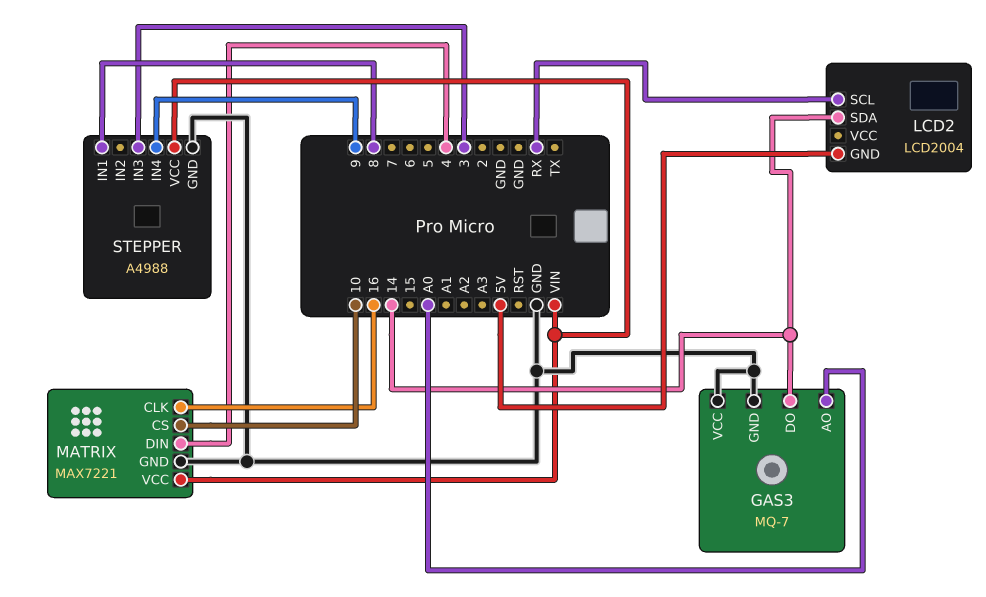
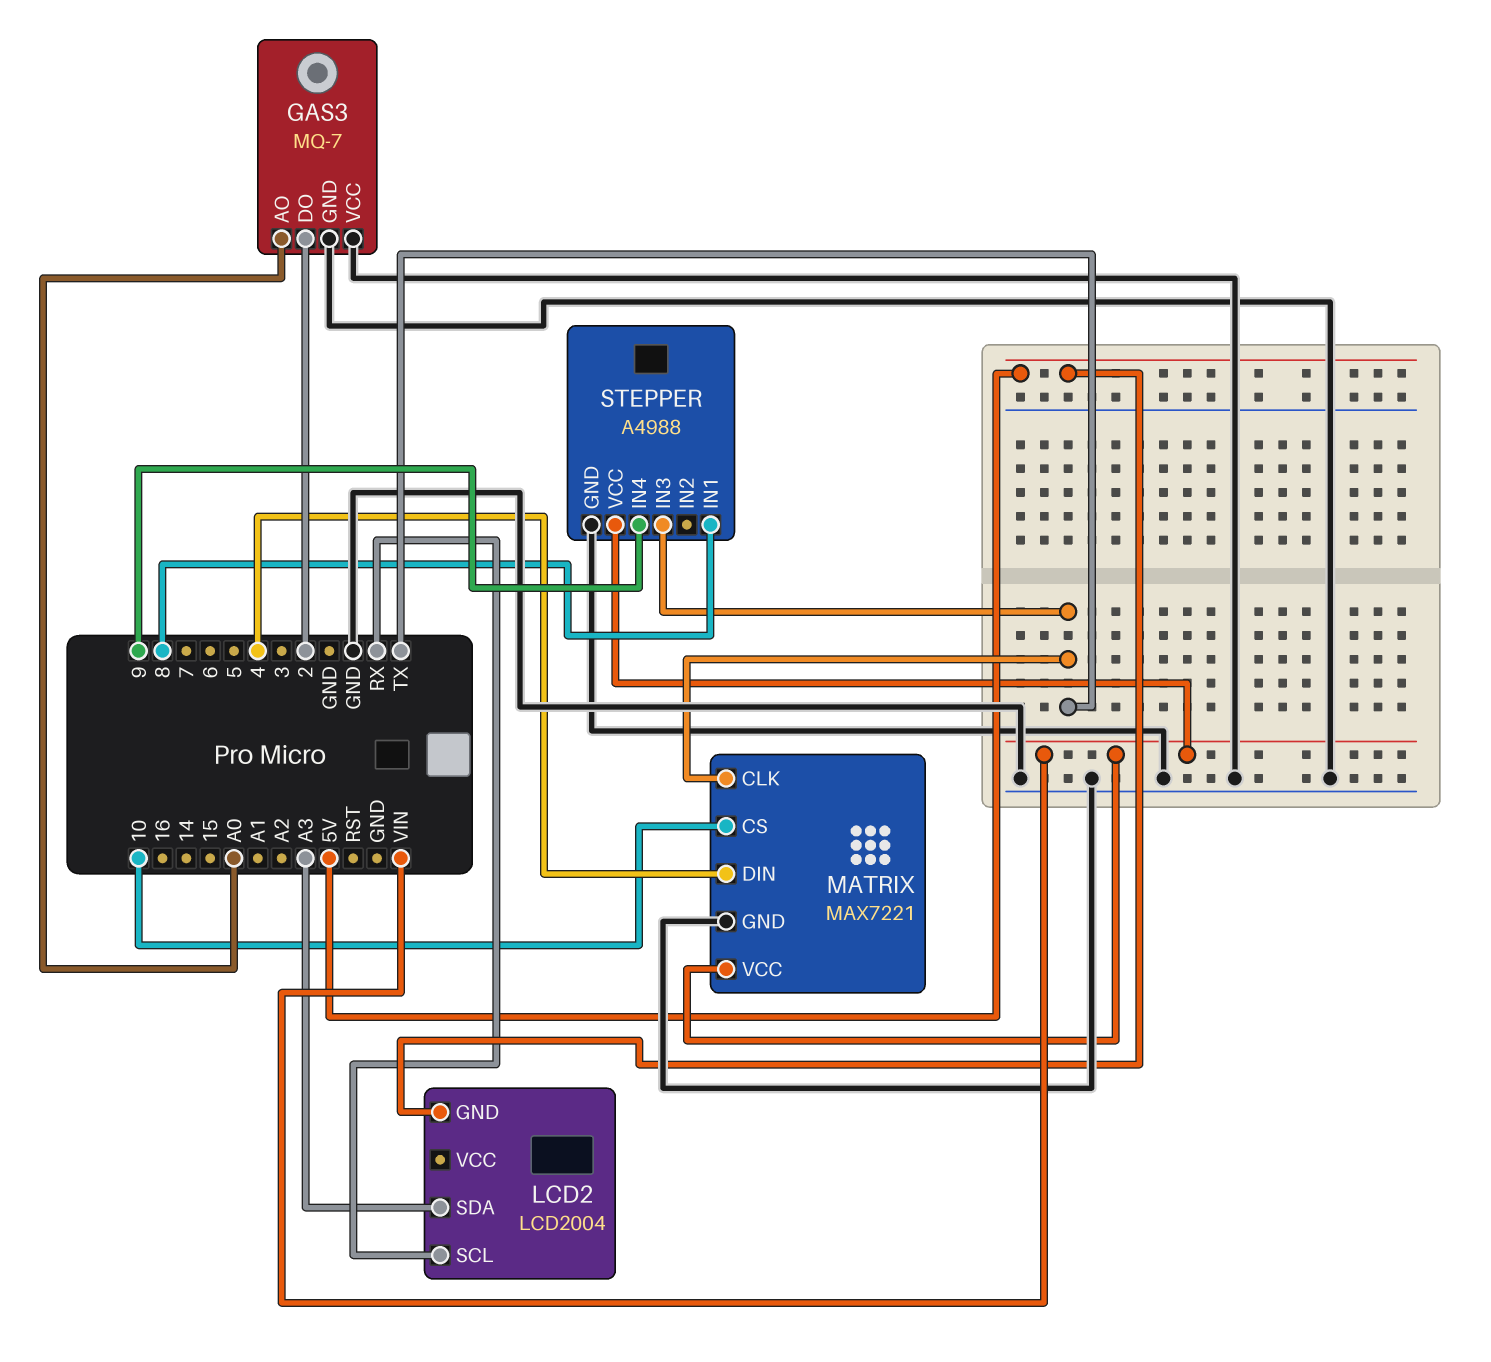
GAS3 pin DO: 14 -> 2
LCD2 pin SDA: 14 -> A3
MATRIX pin CLK: 16 -> TX
STEPPER pin IN3: 3 -> TX

